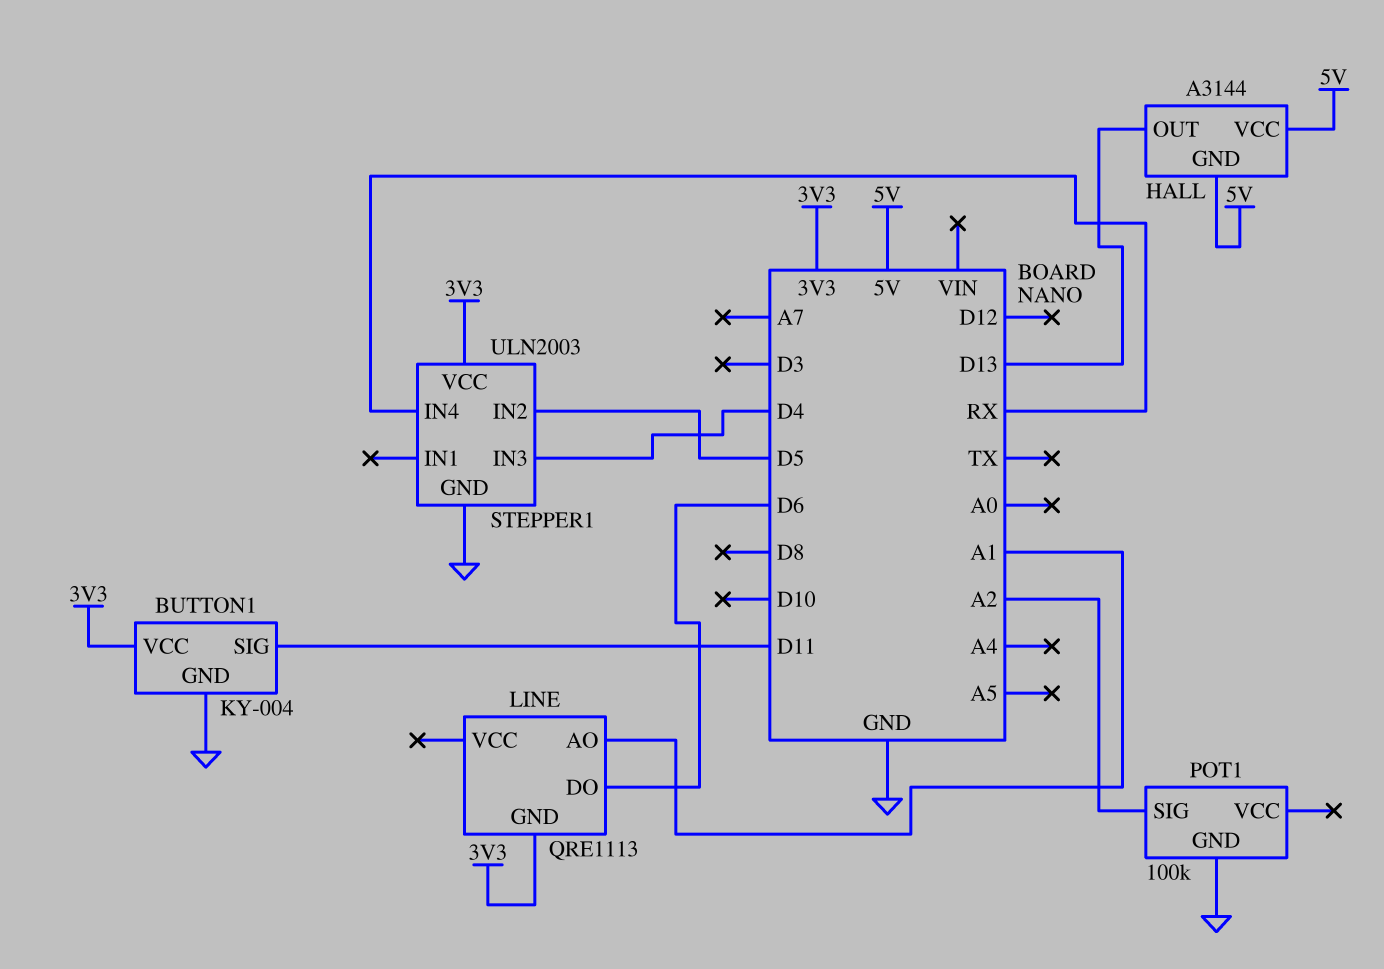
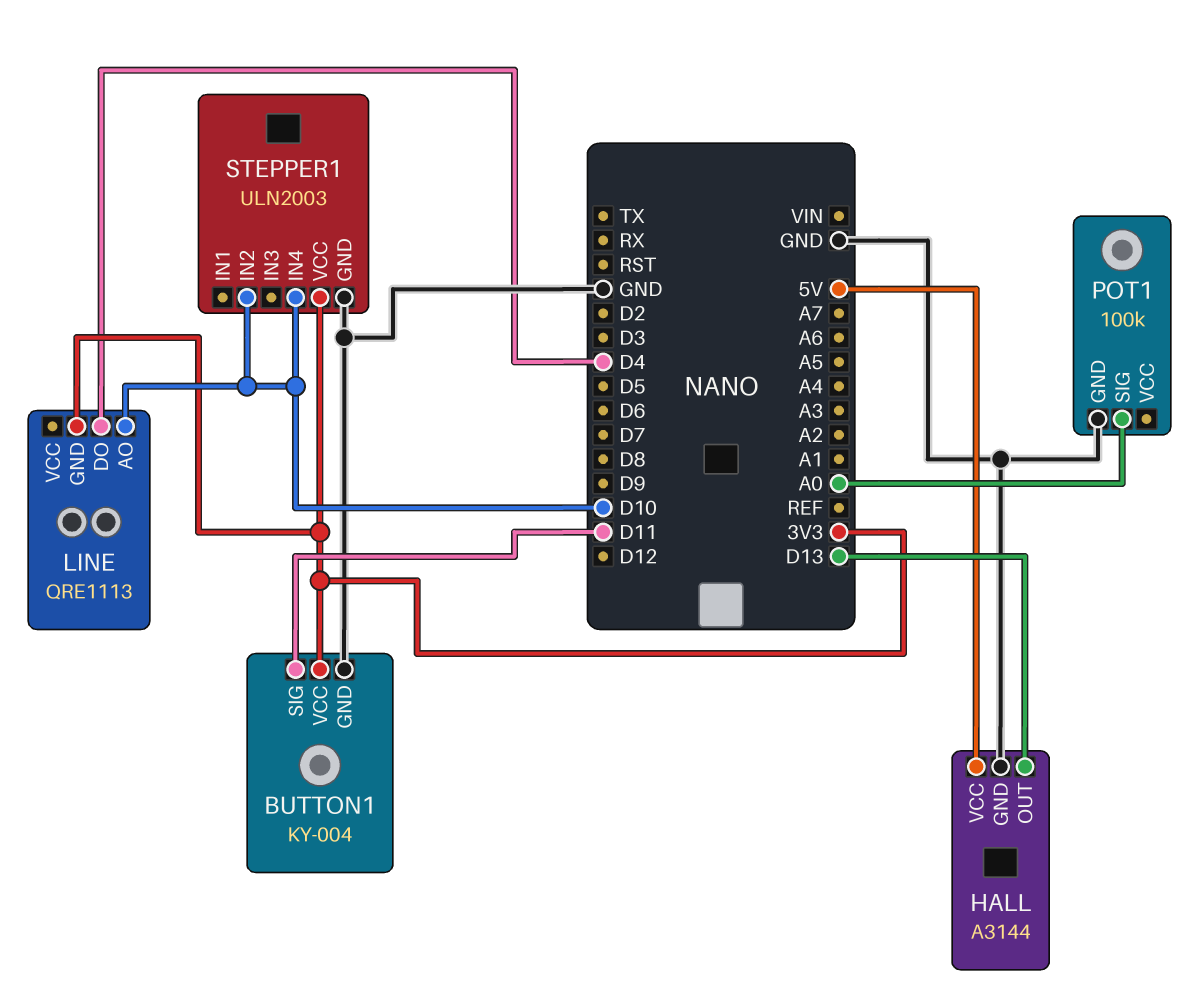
HALL pin GND: 5V -> GND
LINE pin AO: A1 -> D10
LINE pin DO: D6 -> D4
POT1 pin SIG: A2 -> A0
STEPPER1 pin IN2: D5 -> D10
STEPPER1 pin IN3: D4 -> none
STEPPER1 pin IN4: RX -> D10

